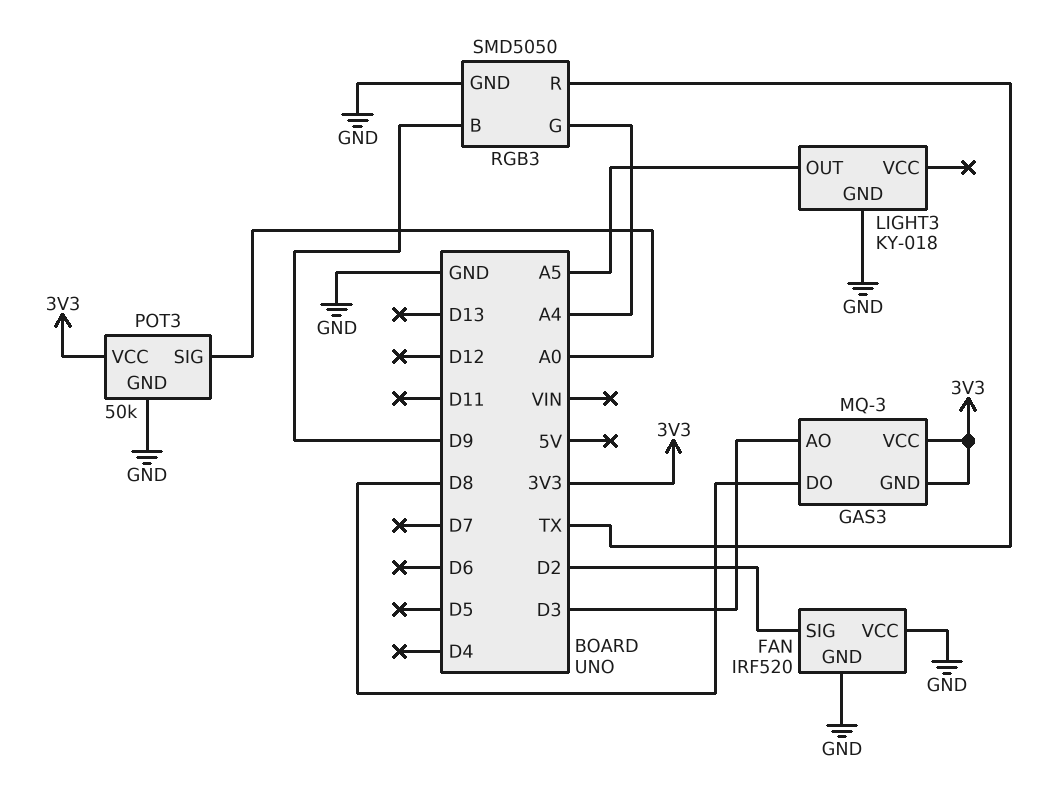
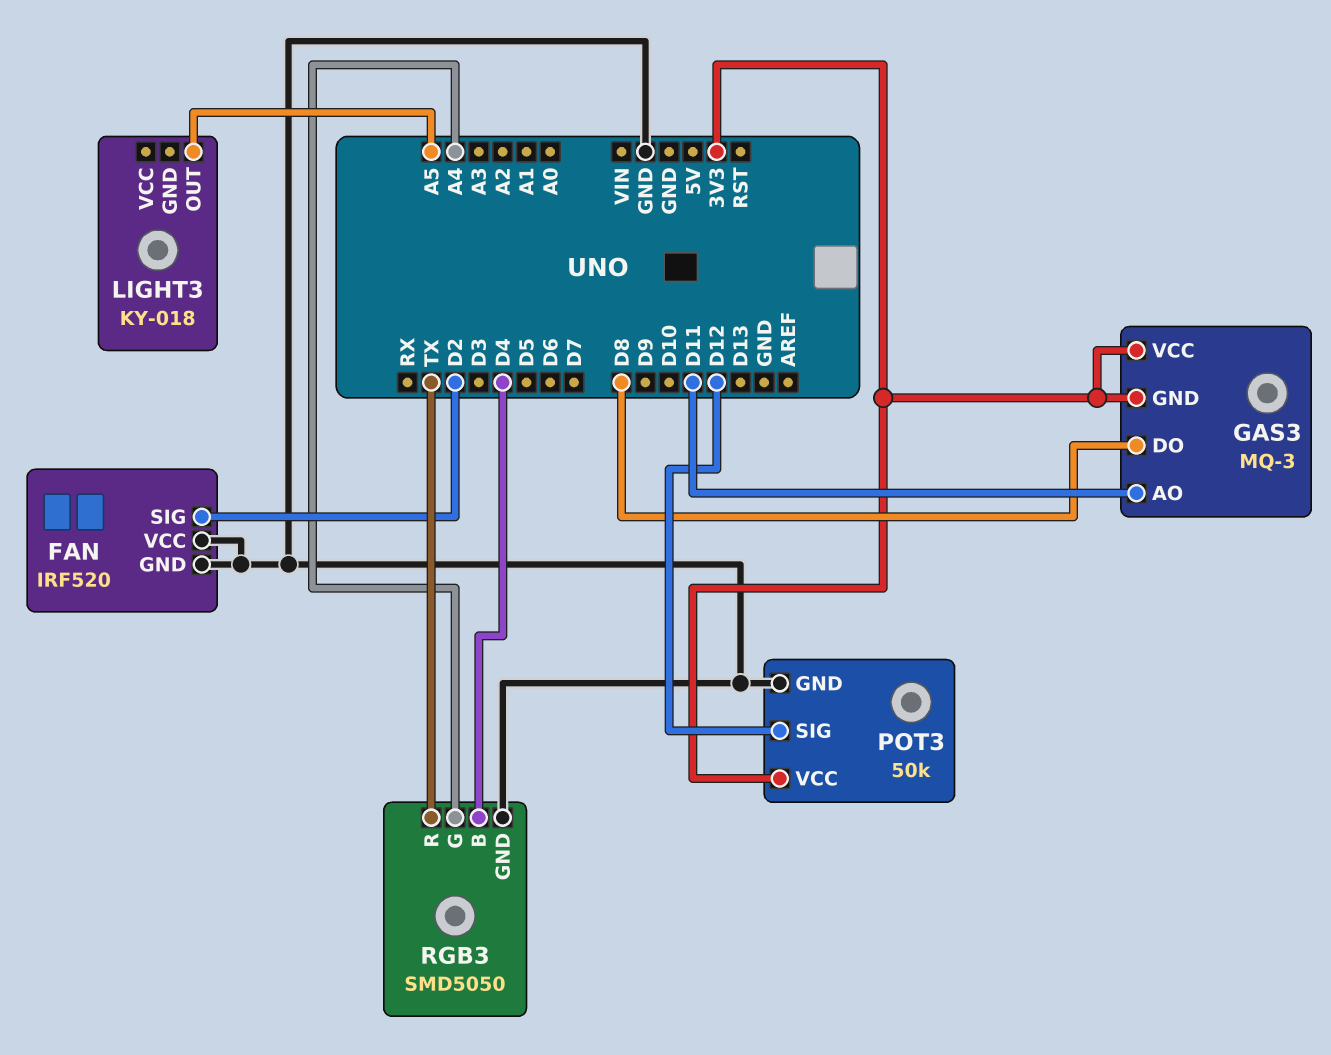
GAS3 pin AO: D3 -> D11
LIGHT3 pin GND: GND -> none
POT3 pin SIG: A0 -> D12
RGB3 pin B: D9 -> D4

